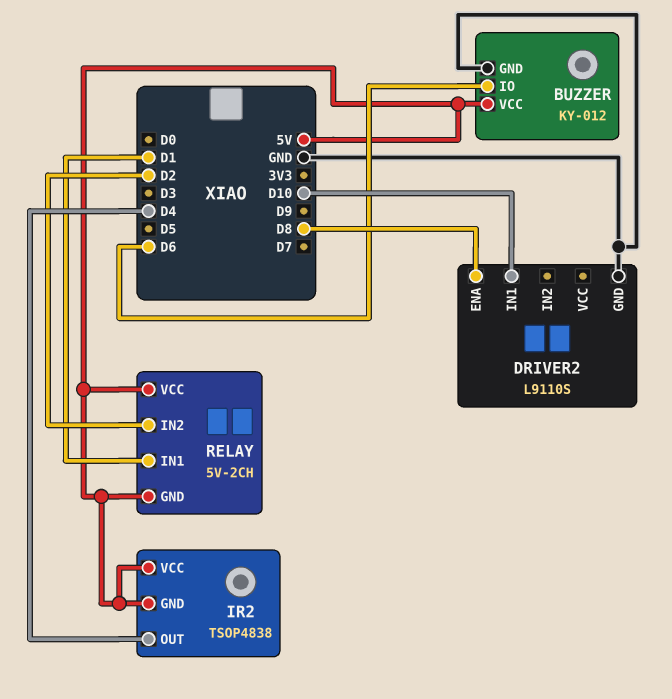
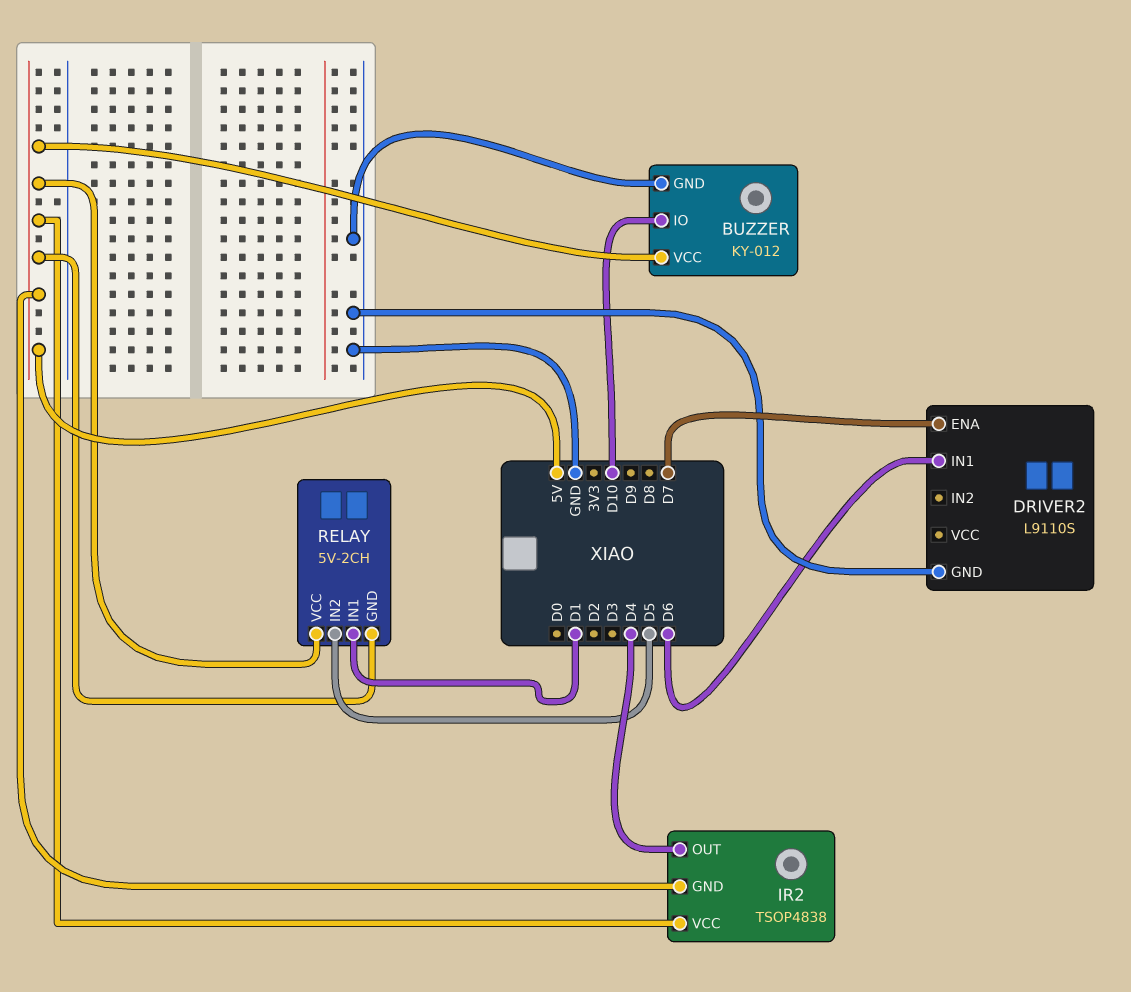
BUZZER pin IO: D6 -> D10
DRIVER2 pin ENA: D8 -> D7
DRIVER2 pin IN1: D10 -> D6
RELAY pin IN2: D2 -> D5

